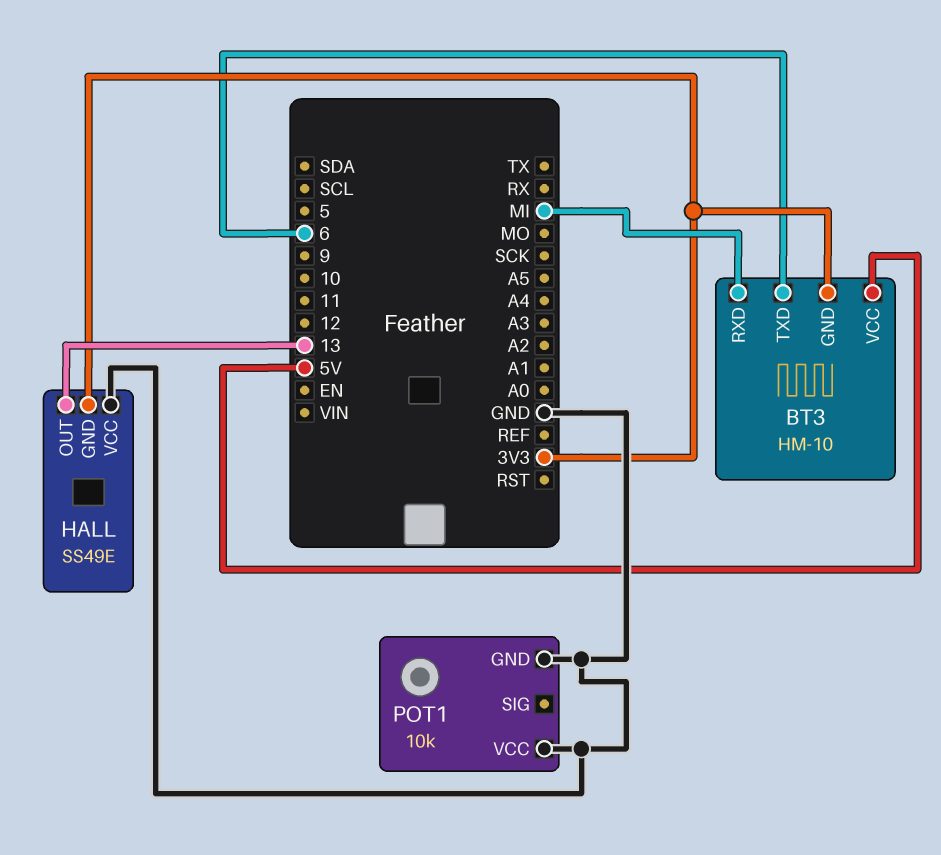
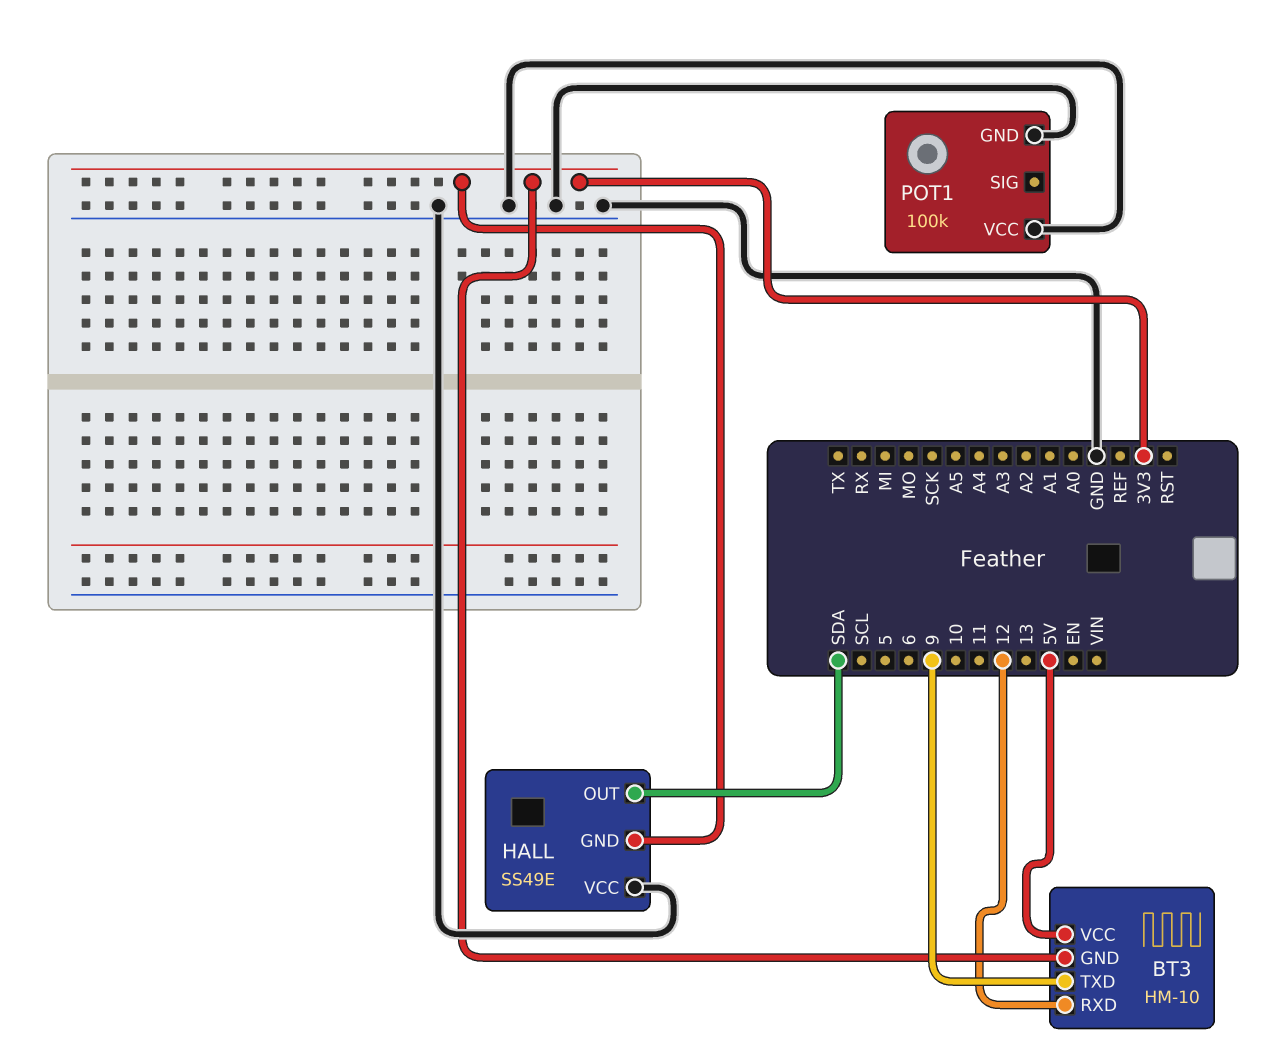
BT3 pin RXD: MI -> 12
BT3 pin TXD: 6 -> 9
HALL pin OUT: 13 -> SDA
POT1: 10k -> 100k

